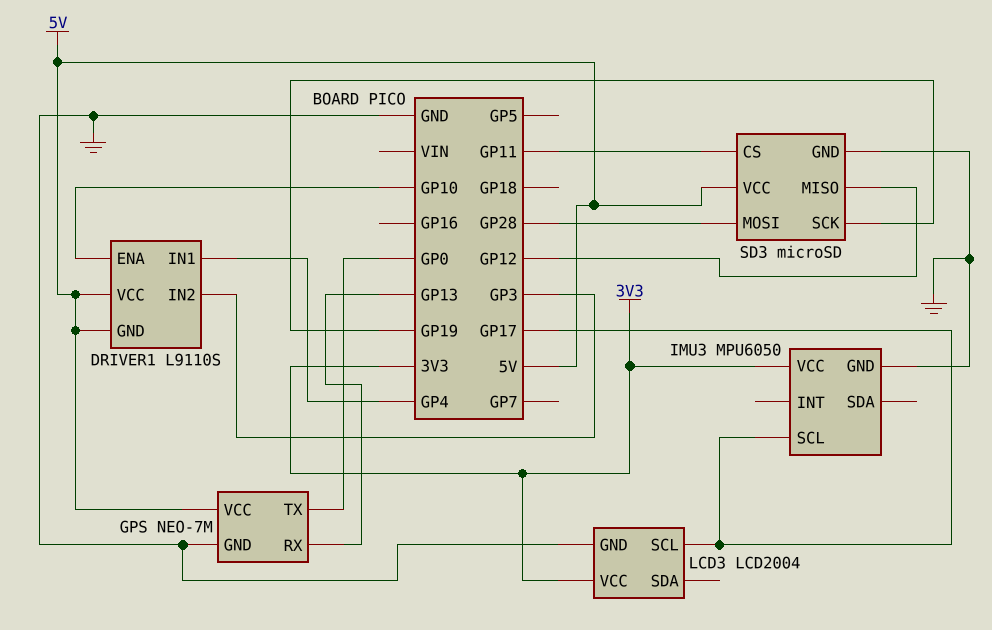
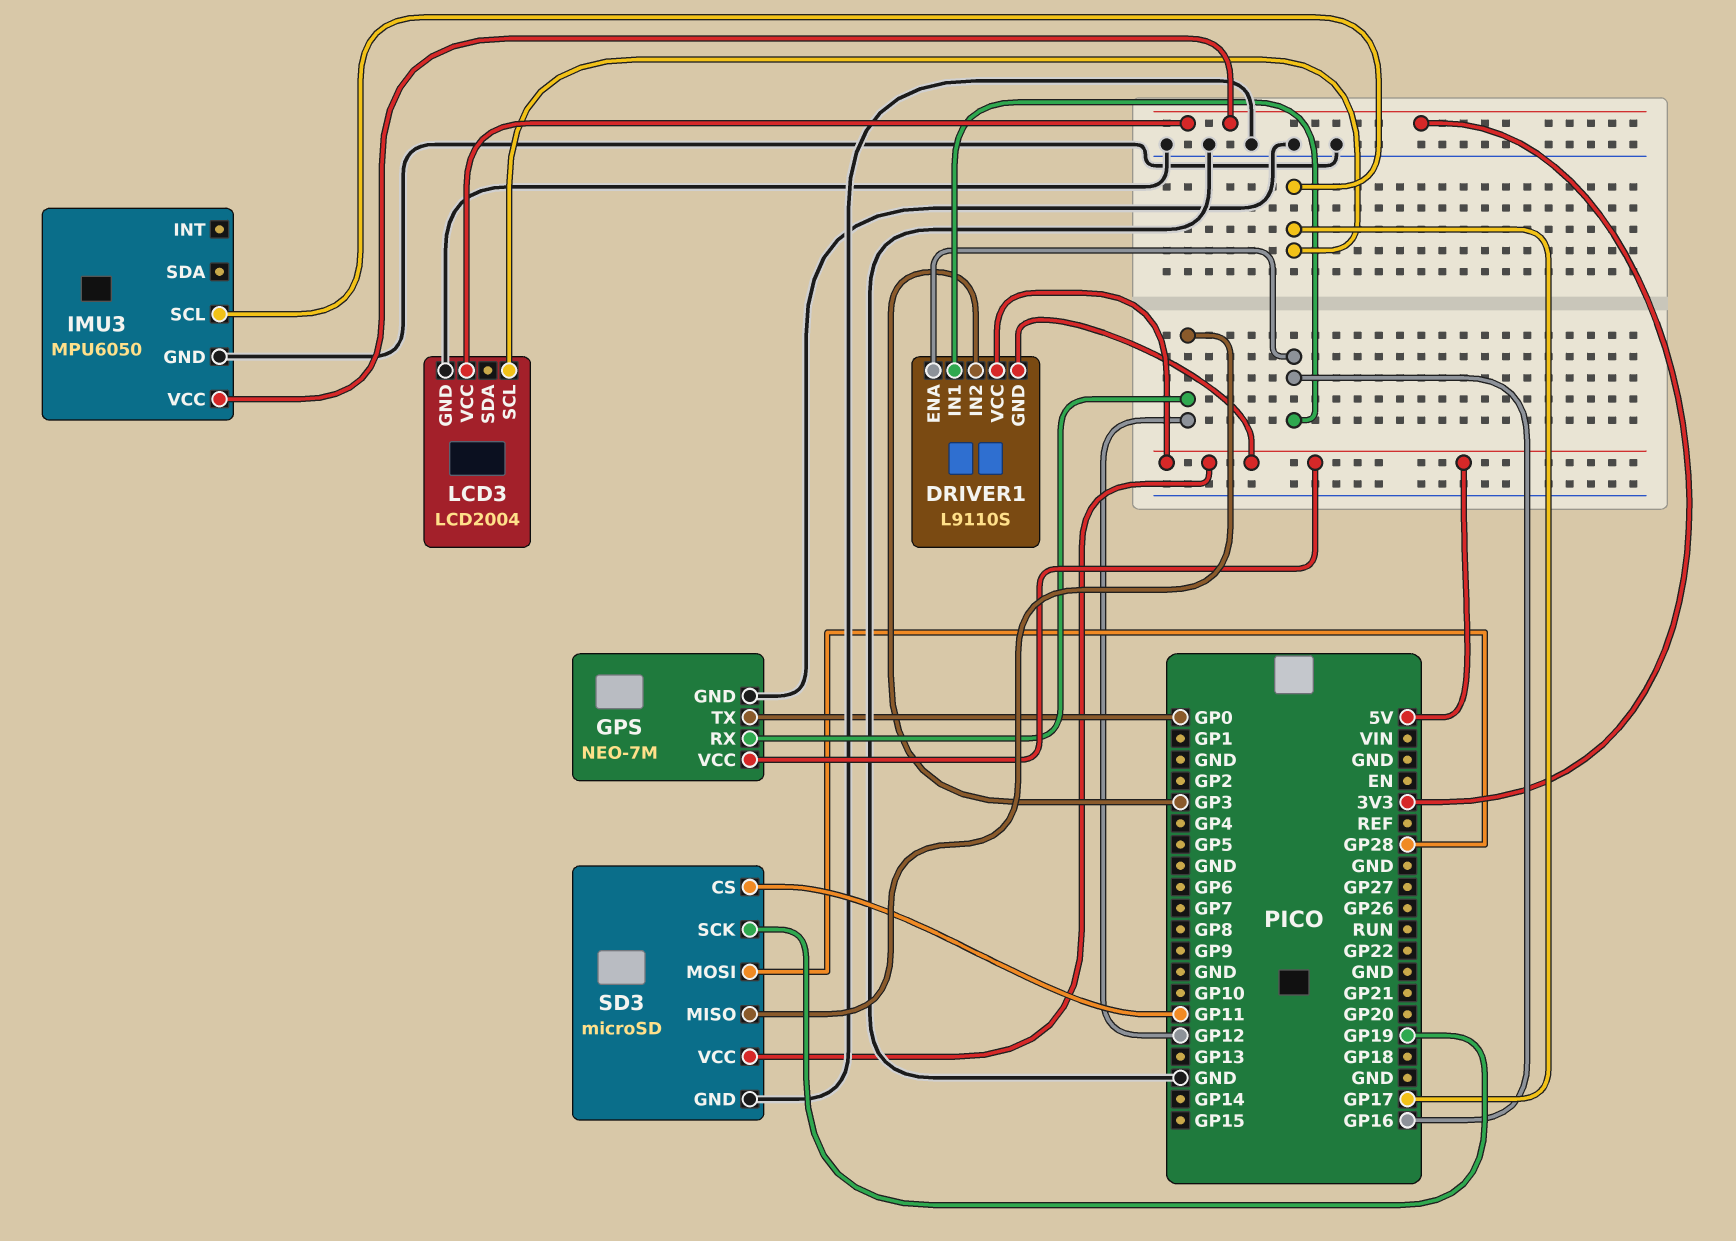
DRIVER1 pin ENA: GP10 -> GP16
DRIVER1 pin IN1: GP4 -> GP16
GPS pin RX: GP13 -> GP12

